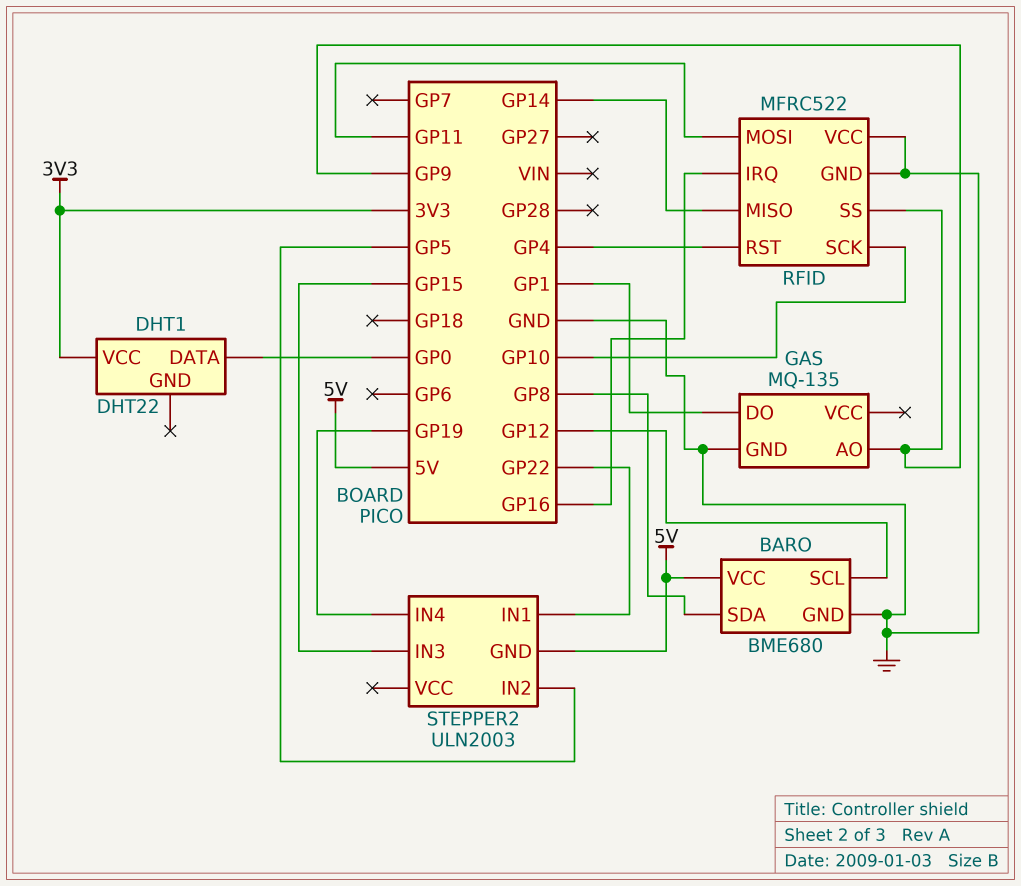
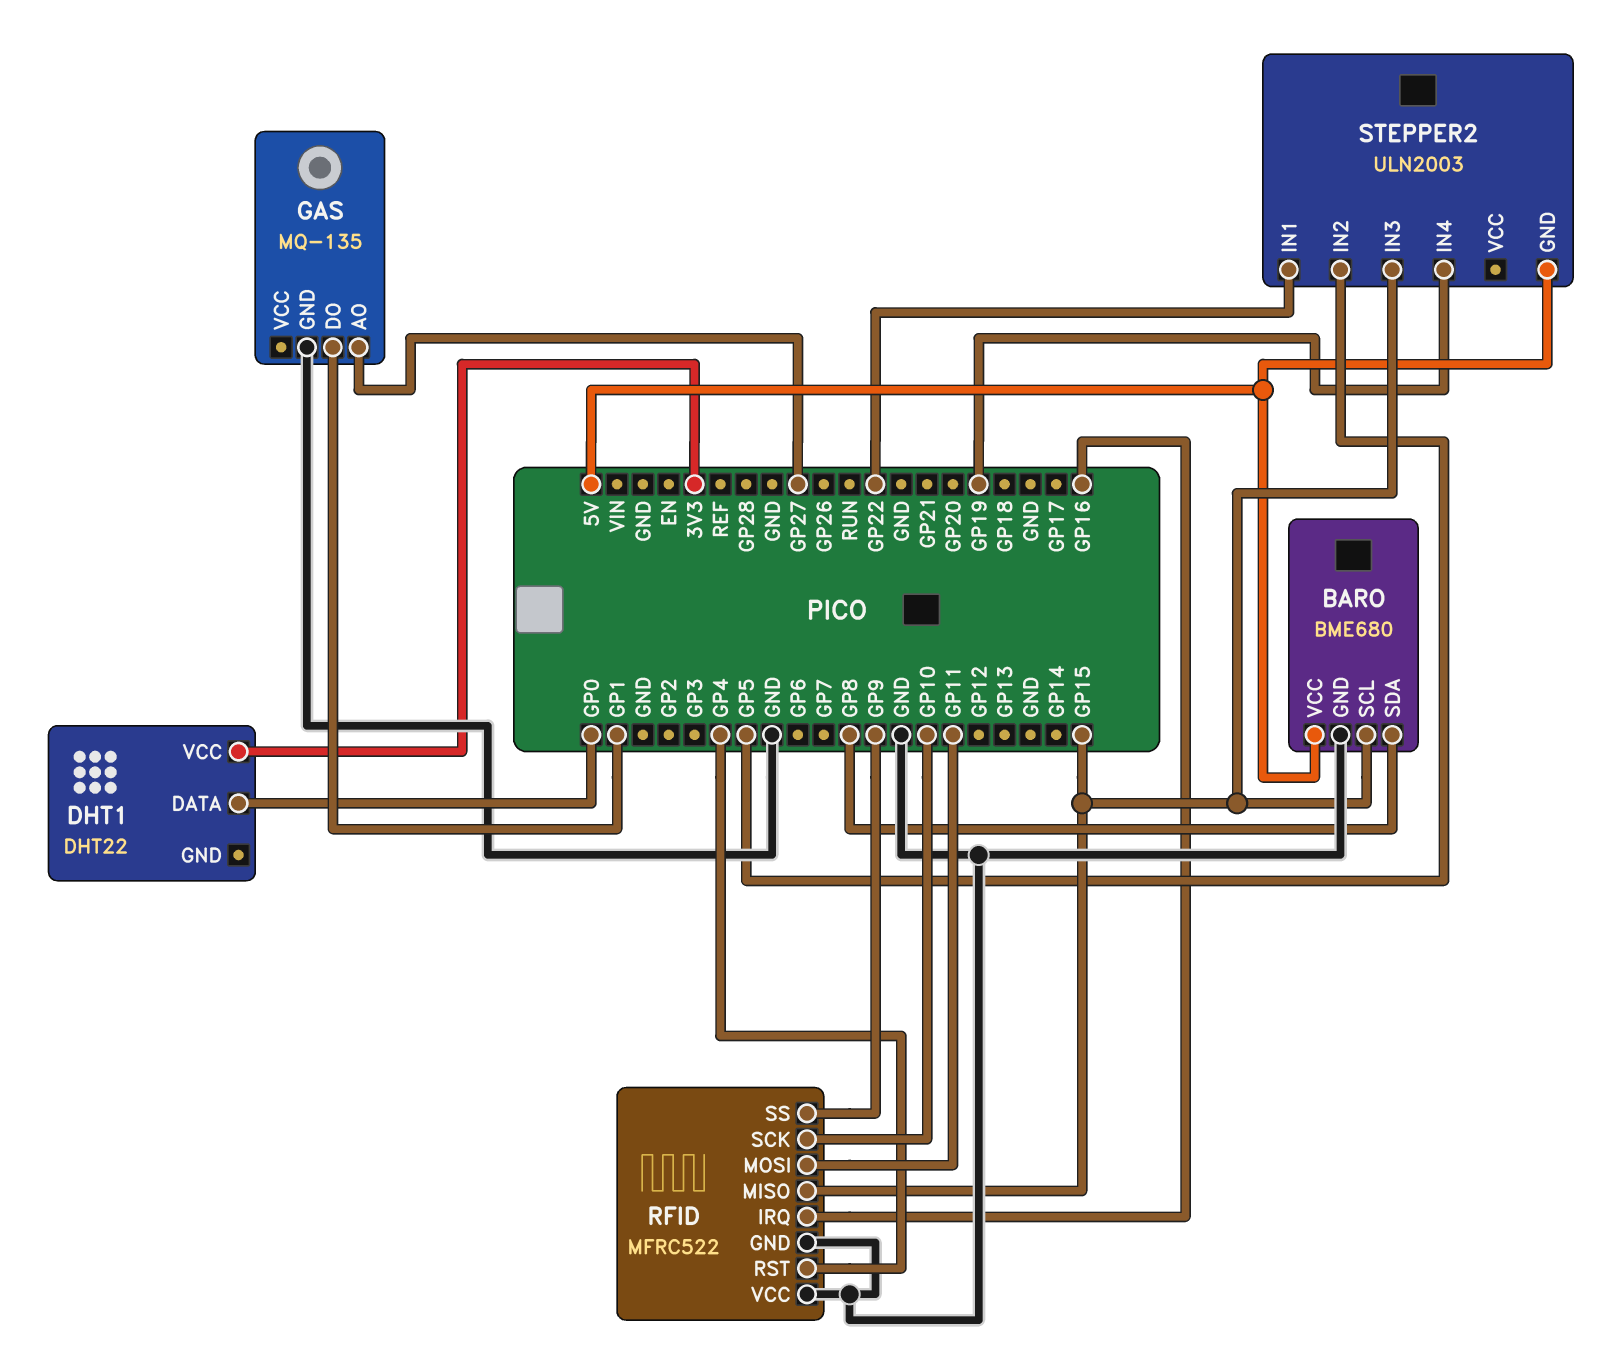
BARO pin SCL: GP12 -> GP15
GAS pin AO: GP9 -> GP27
RFID pin MISO: GP14 -> GP15

